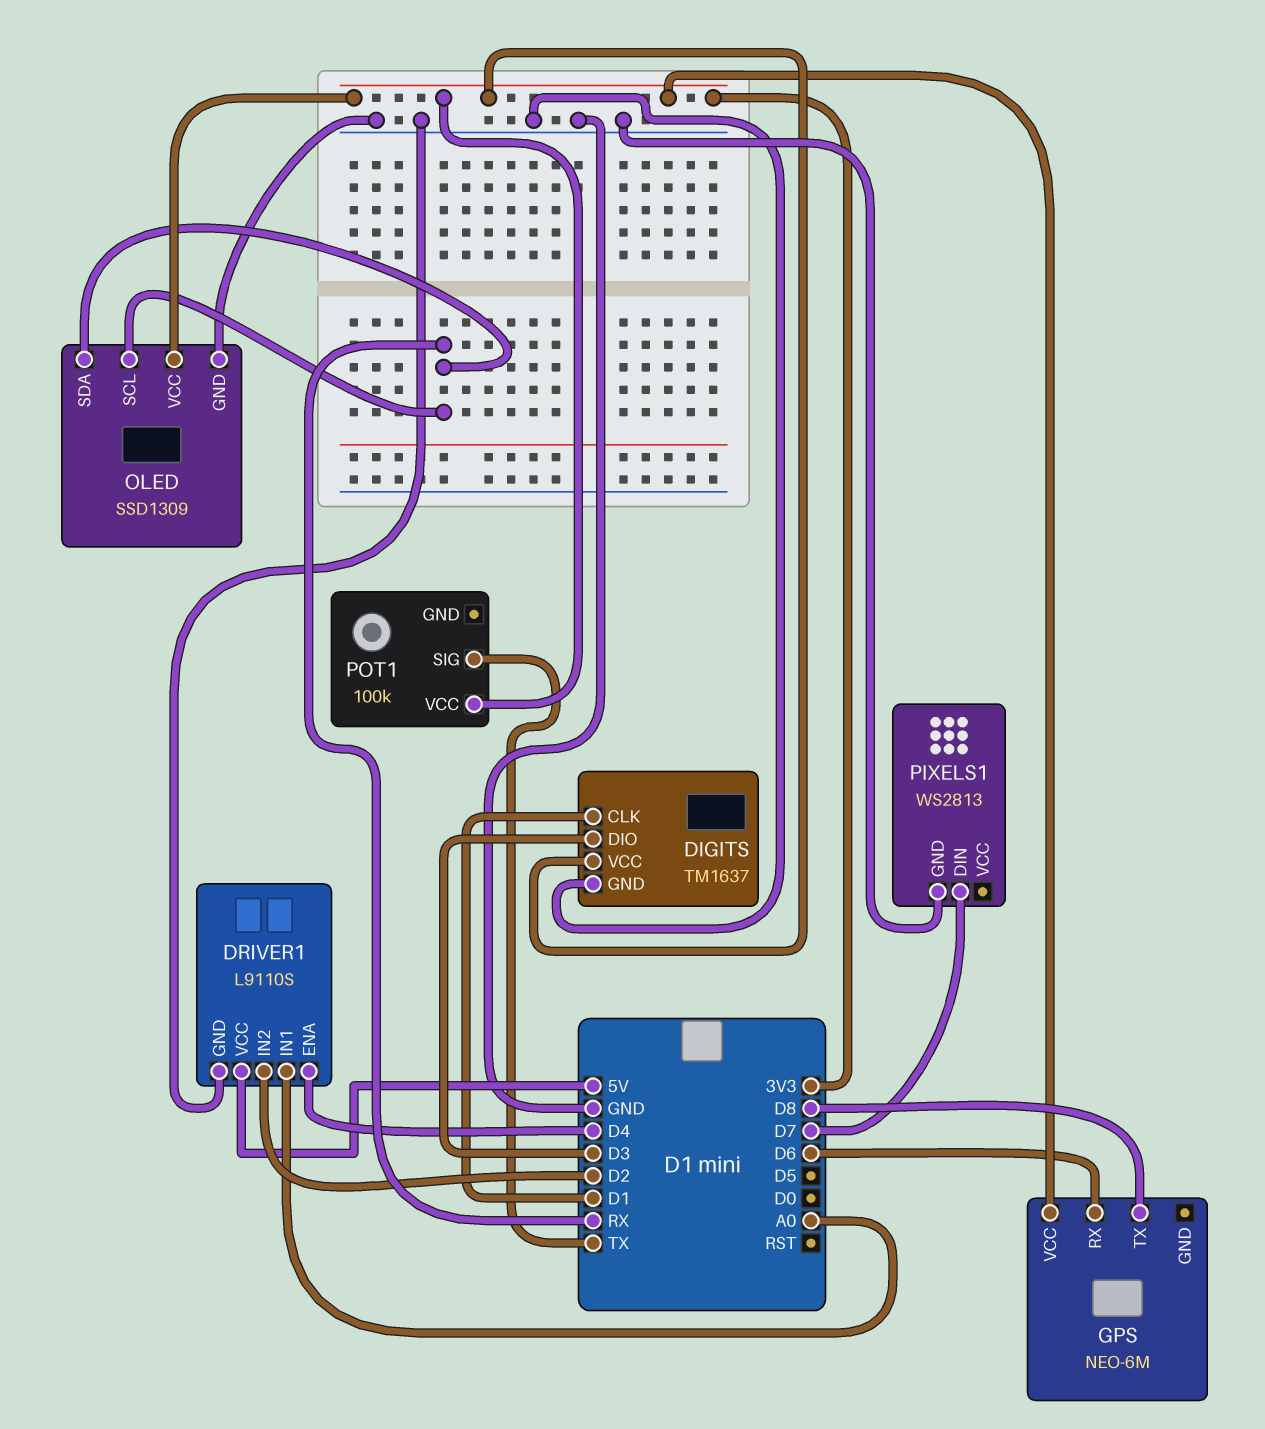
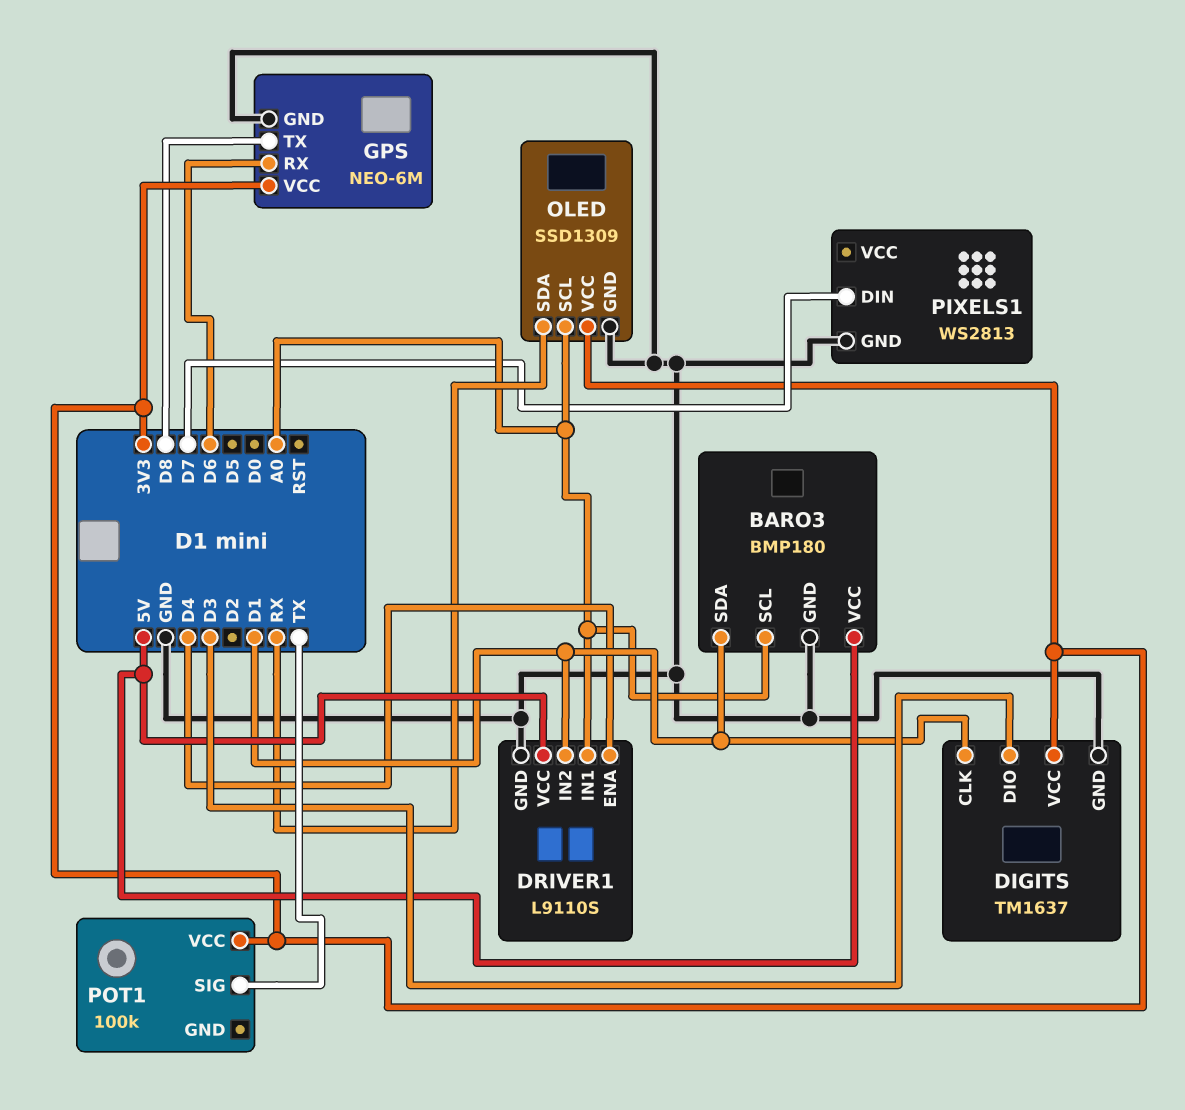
BARO3: none -> BMP180
BARO3 pin GND: none -> GND
BARO3 pin SCL: none -> A0
BARO3 pin SDA: none -> D1
BARO3 pin VCC: none -> 5V
DRIVER1 pin IN2: D2 -> D1
GPS pin GND: none -> GND
OLED pin SCL: RX -> A0

